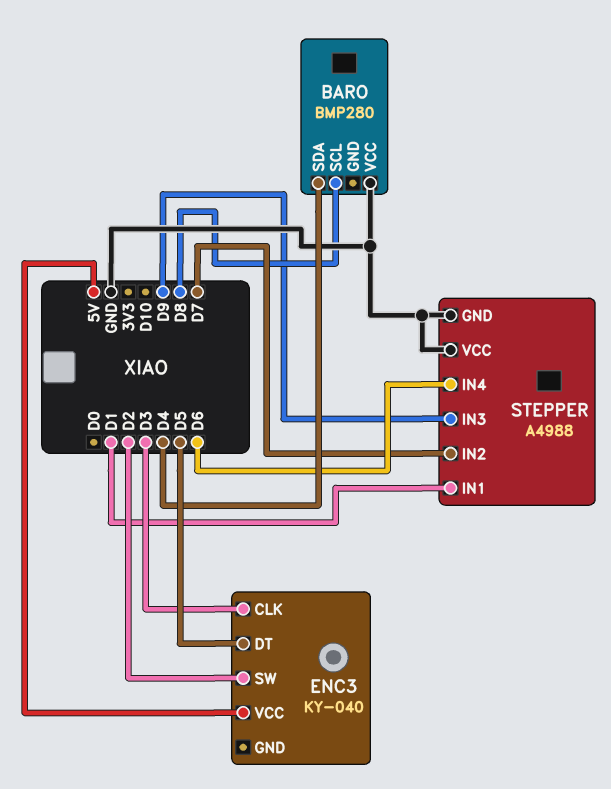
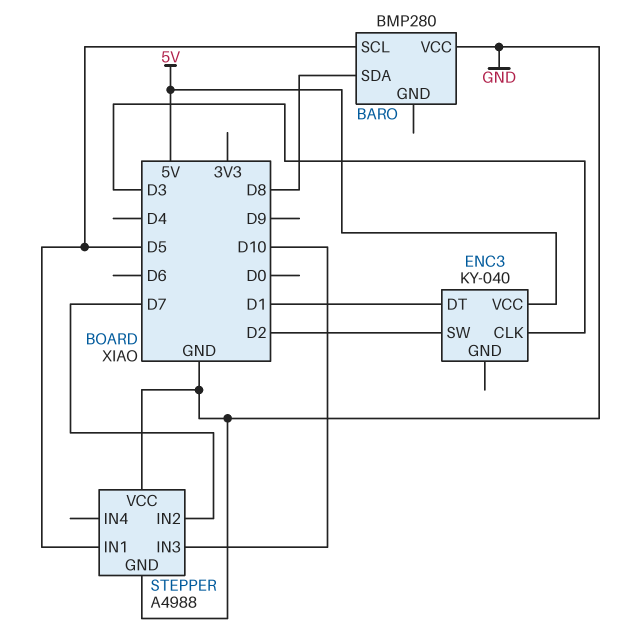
BARO pin SCL: D8 -> D5
BARO pin SDA: D4 -> D8
ENC3 pin DT: D5 -> D1
STEPPER pin IN1: D1 -> D5
STEPPER pin IN3: D9 -> D10
STEPPER pin IN4: D6 -> none

